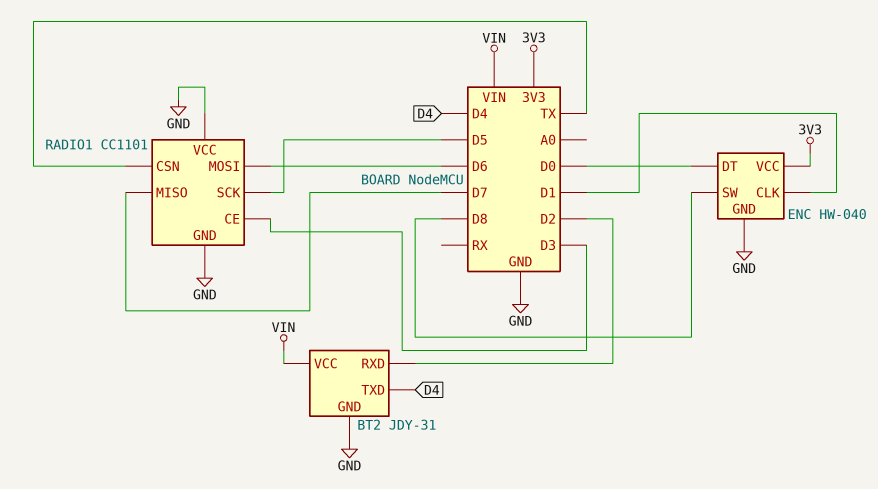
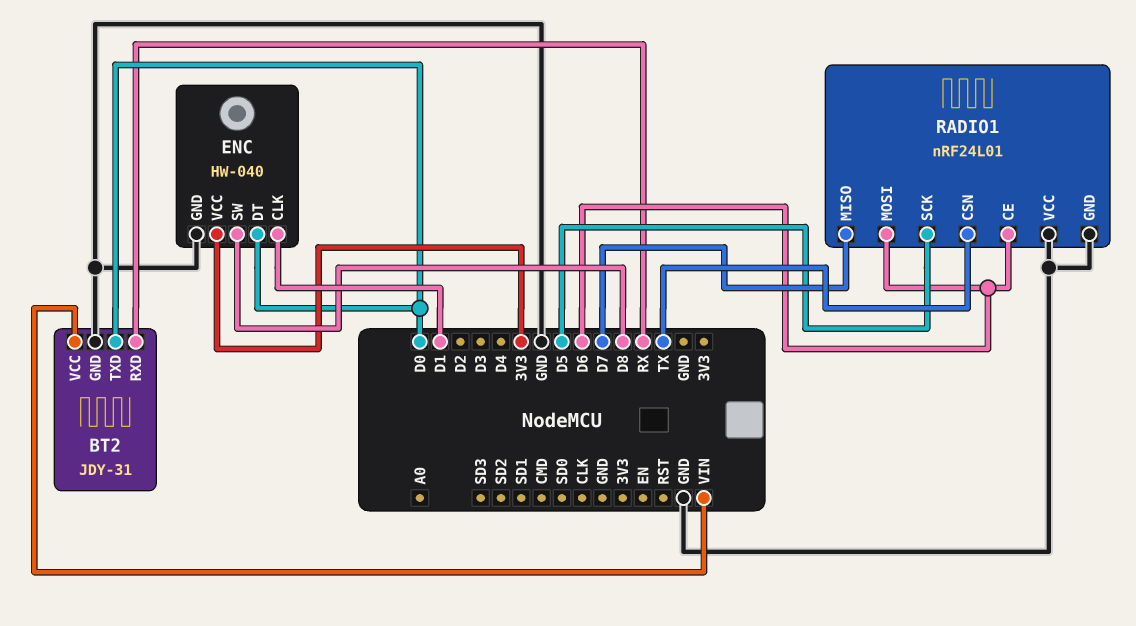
BT2 pin RXD: D2 -> RX
BT2 pin TXD: D4 -> D0
RADIO1: CC1101 -> nRF24L01
RADIO1 pin CE: D3 -> D6

